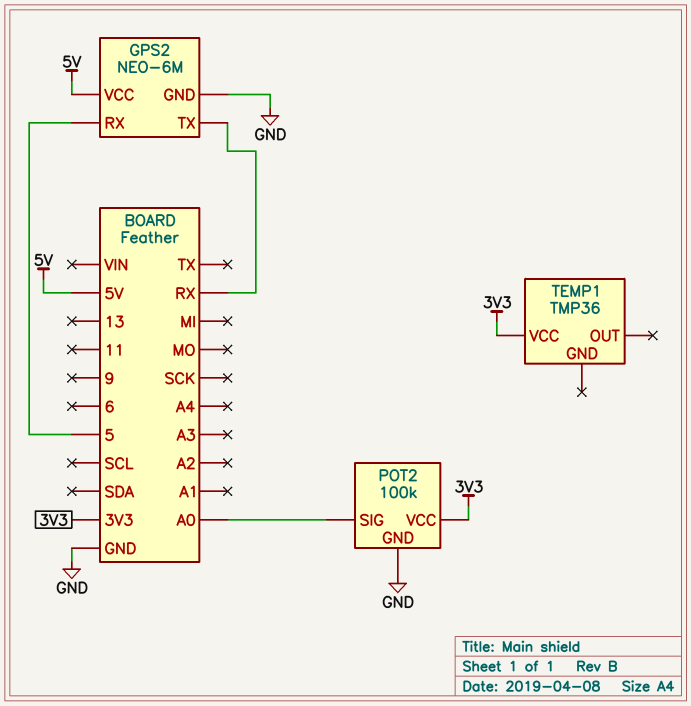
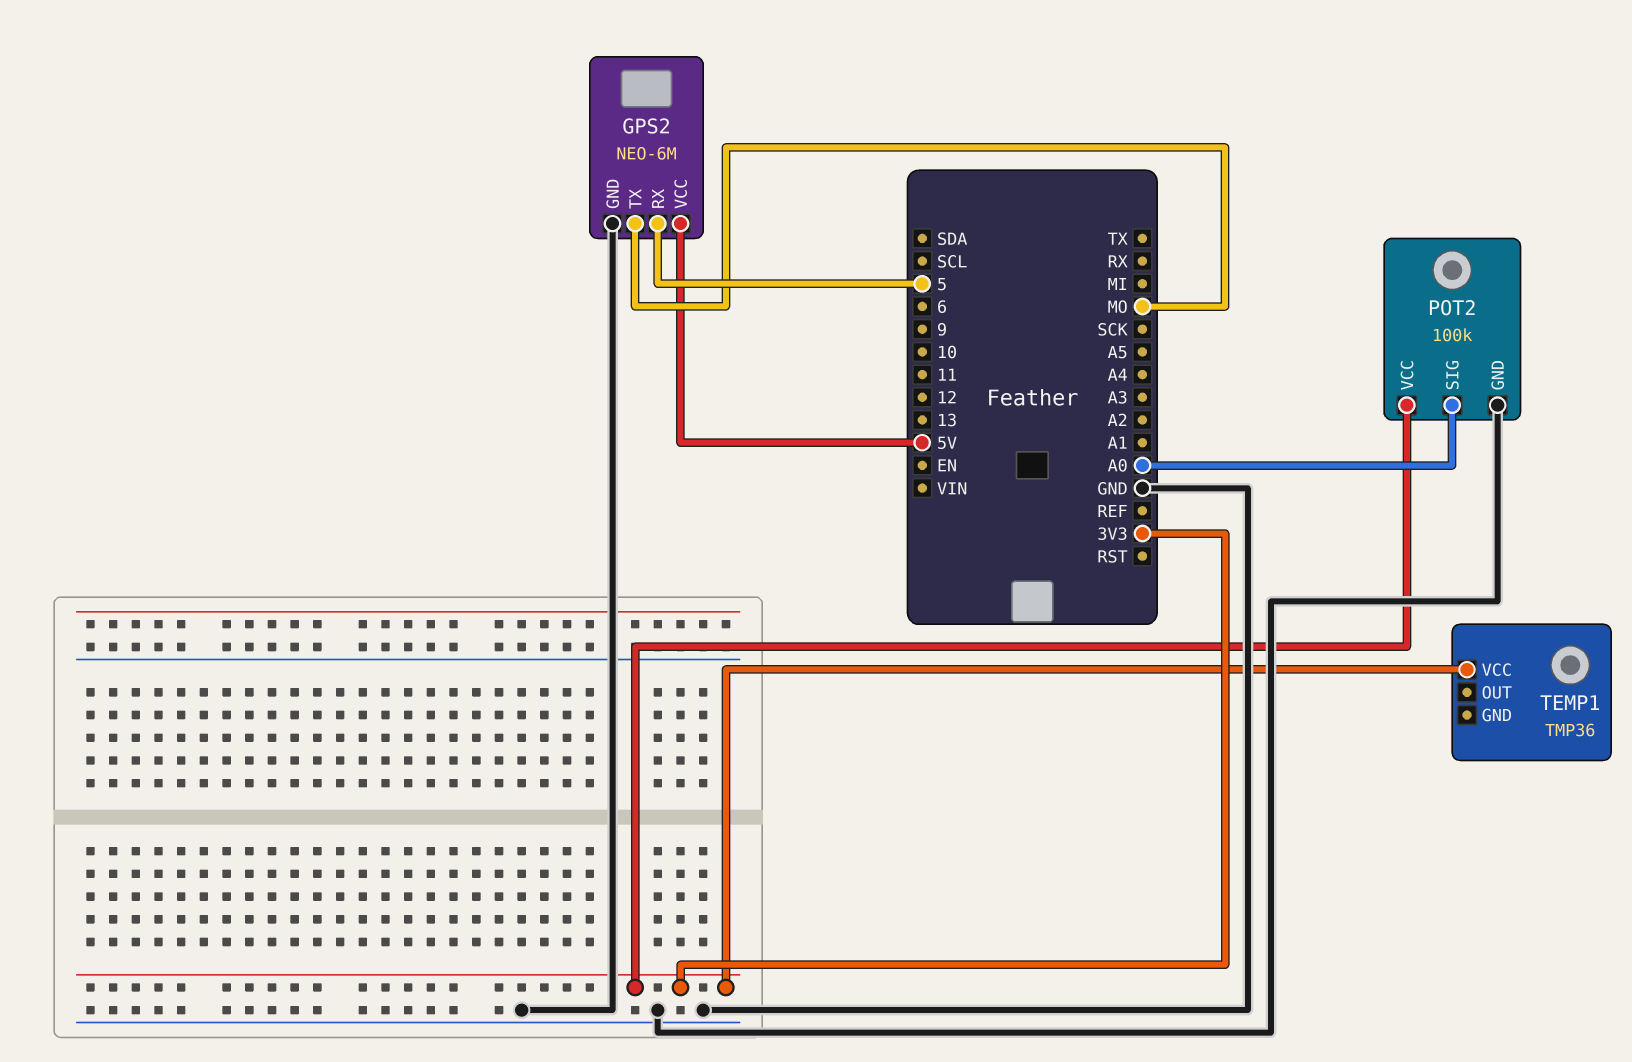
GPS2 pin TX: RX -> MO

